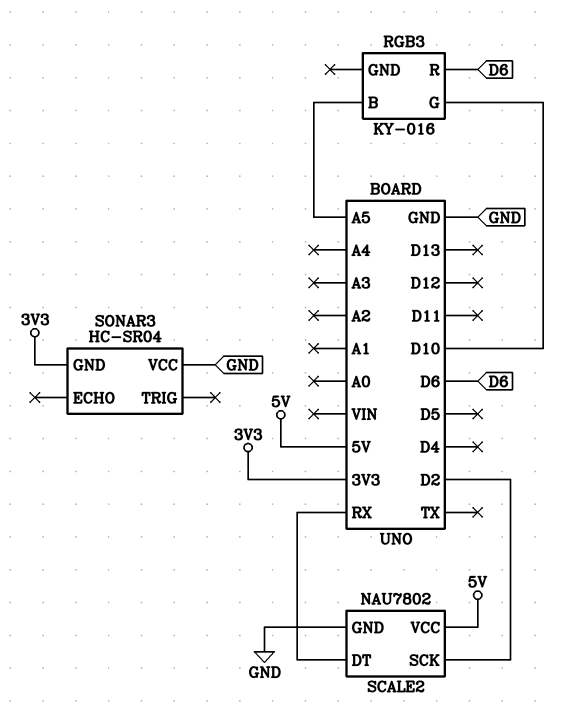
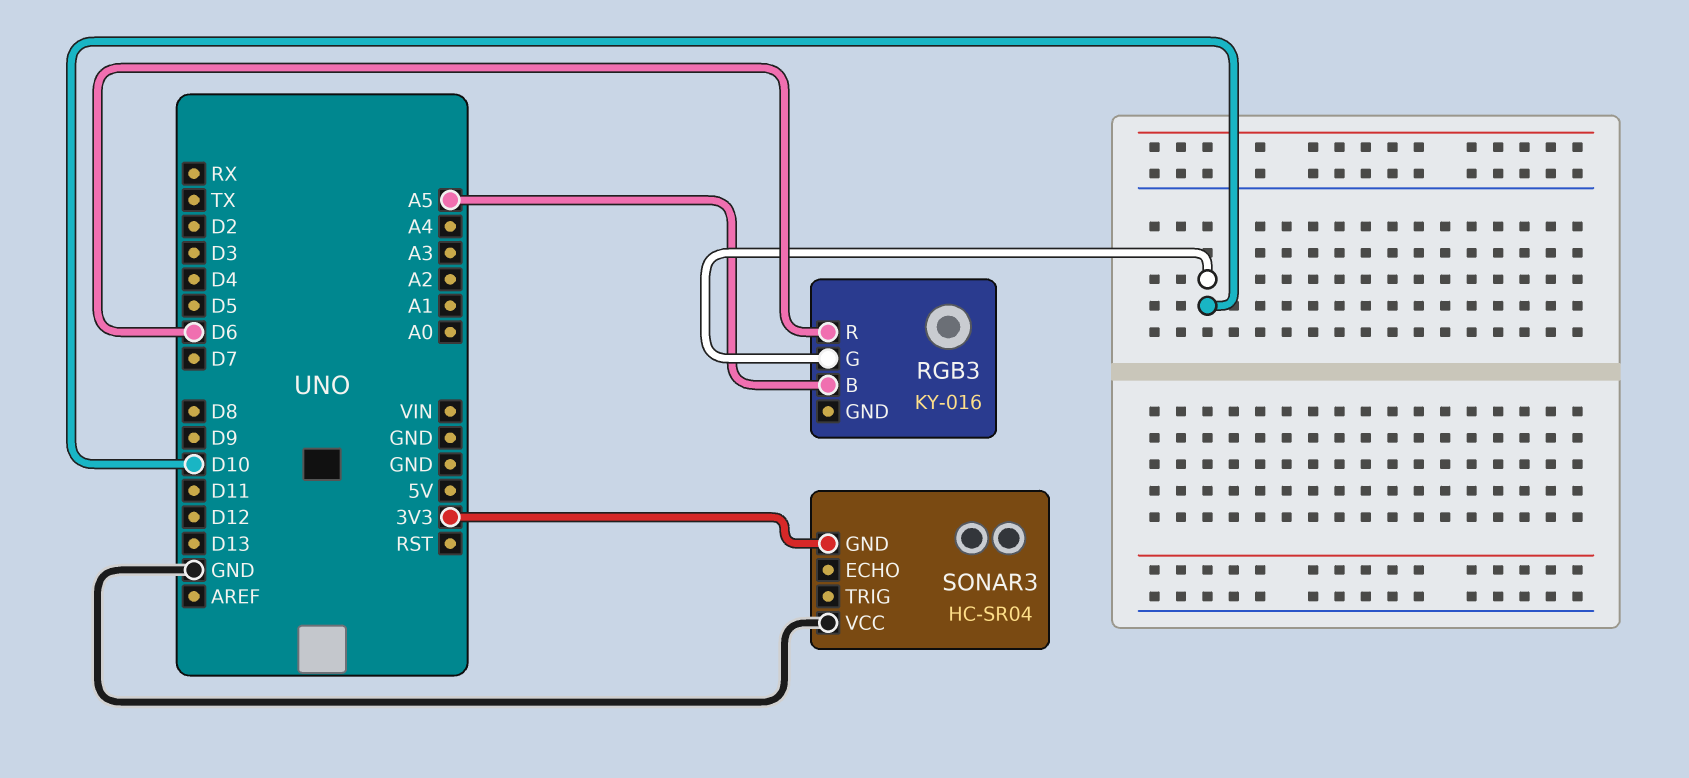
SCALE2: NAU7802 -> none
SCALE2 pin DT: RX -> none
SCALE2 pin GND: GND -> none
SCALE2 pin SCK: D2 -> none
SCALE2 pin VCC: 5V -> none

